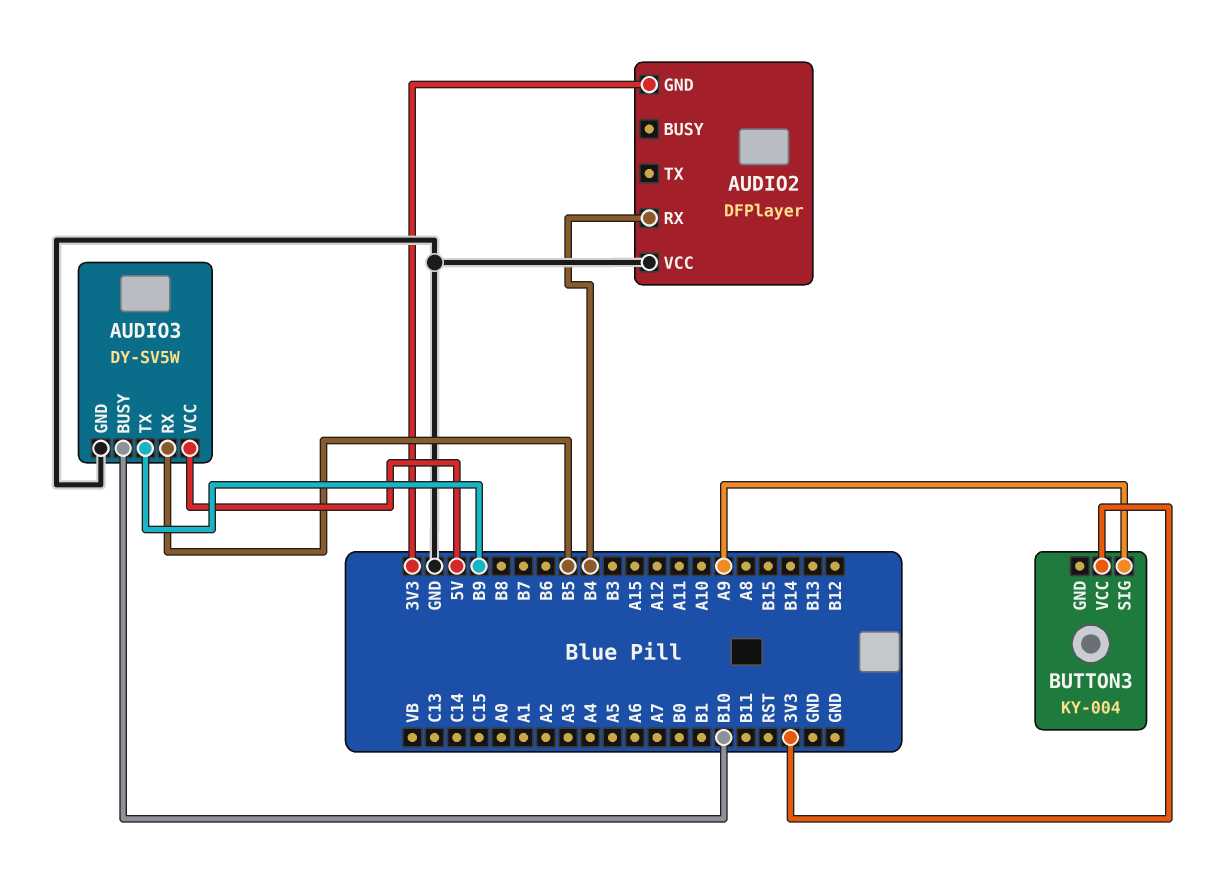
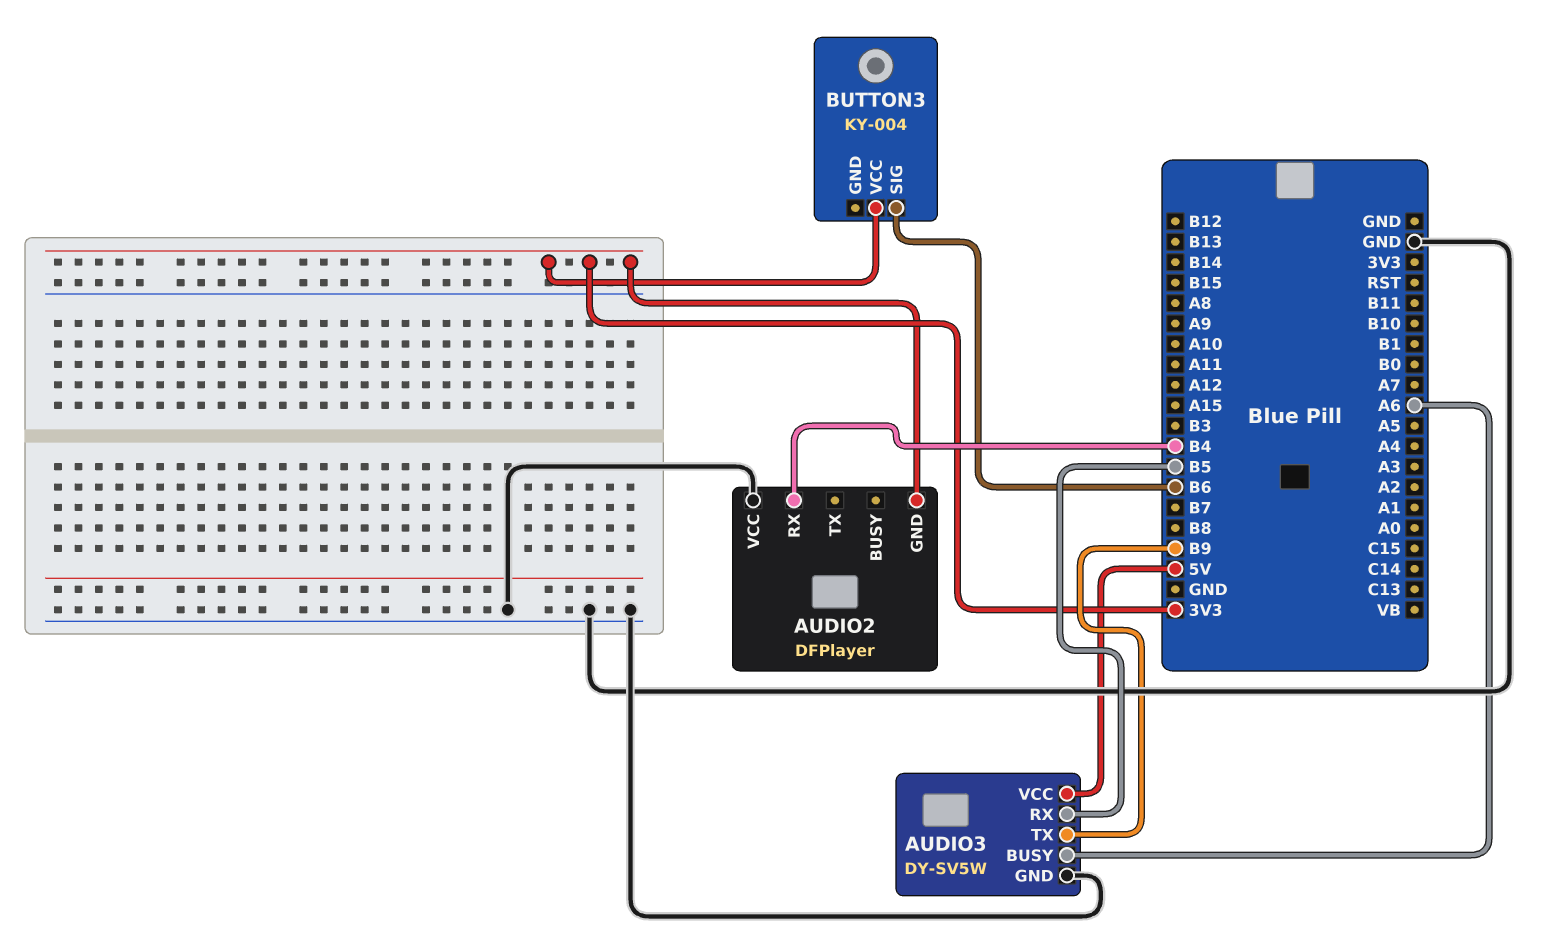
AUDIO3 pin BUSY: B10 -> A6
BUTTON3 pin SIG: A9 -> B6

